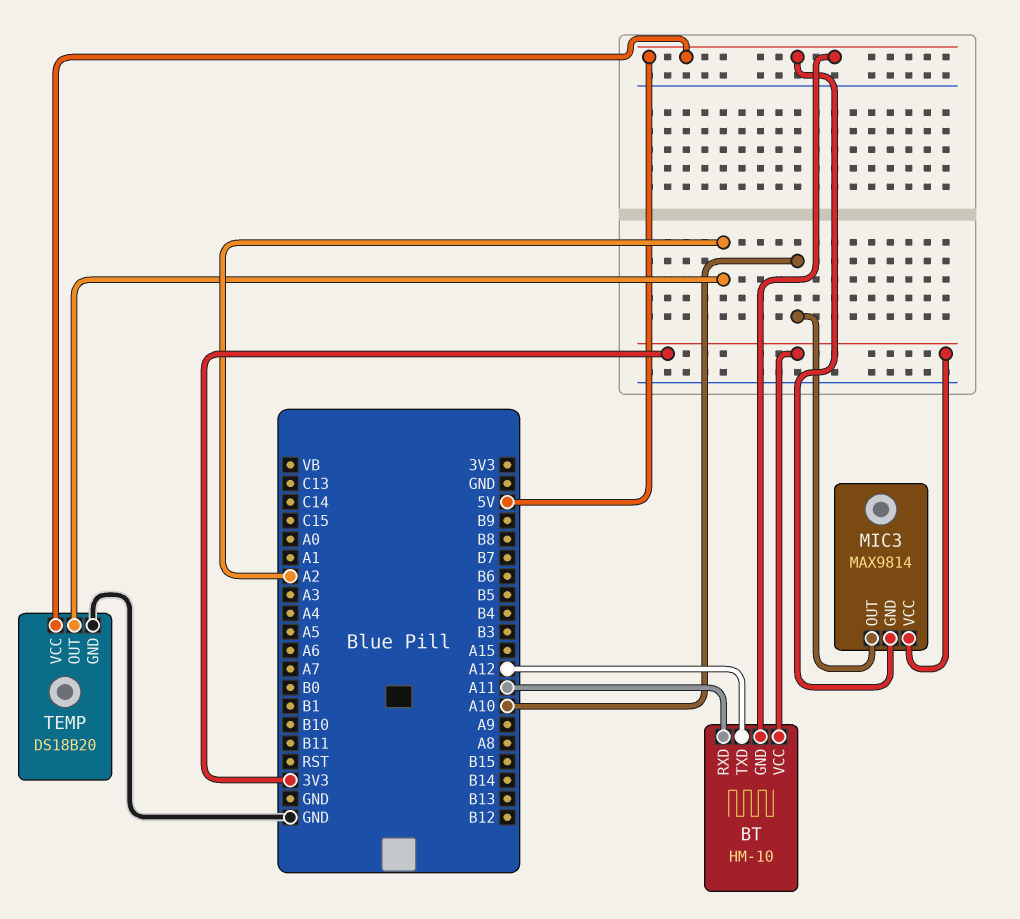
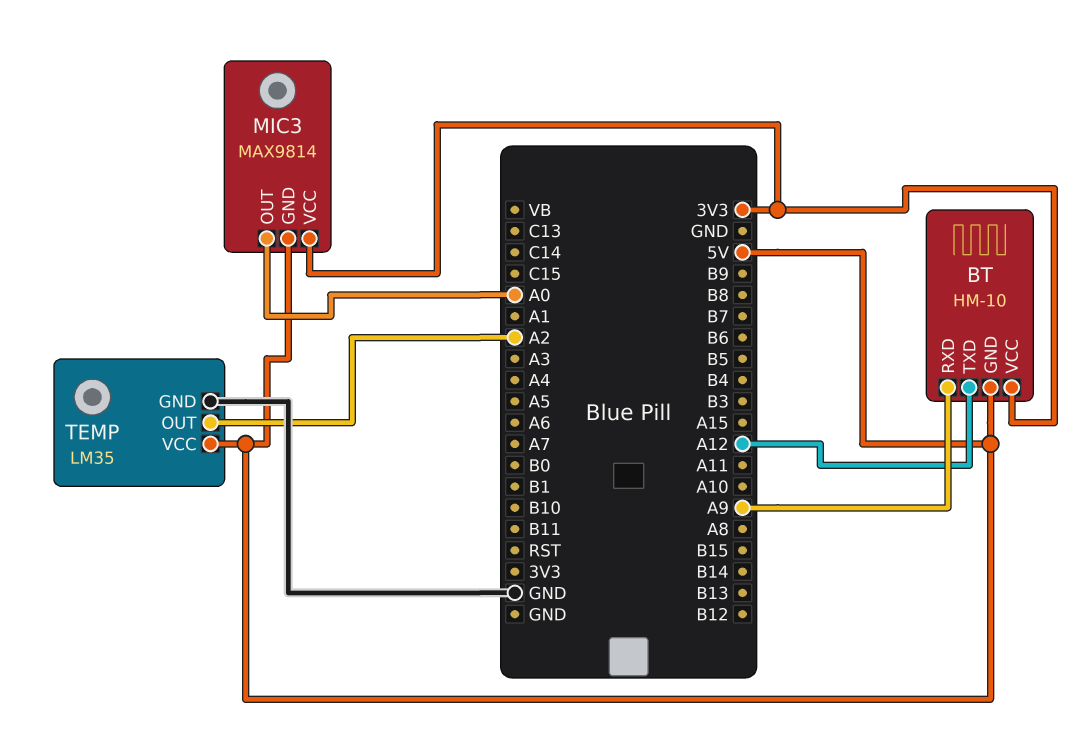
BT pin RXD: A11 -> A9
MIC3 pin OUT: A10 -> A0
TEMP: DS18B20 -> LM35

